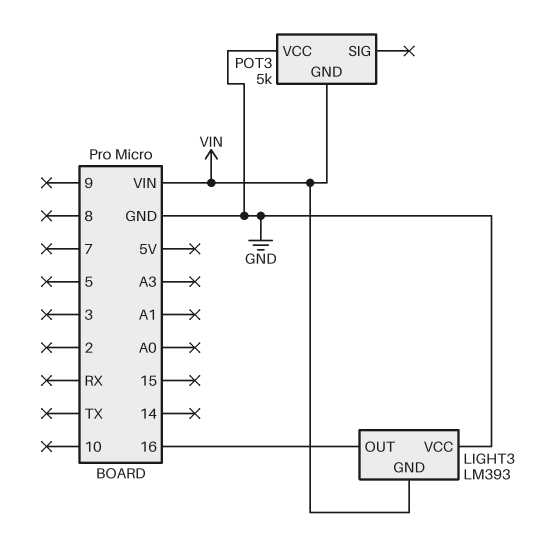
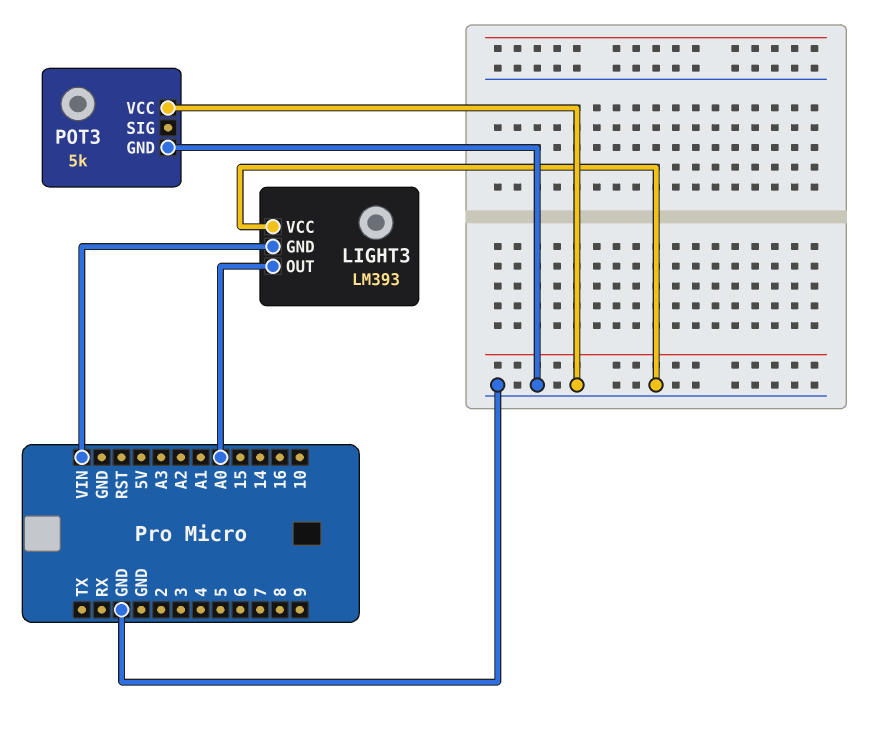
LIGHT3 pin OUT: 16 -> A0
POT3 pin GND: VIN -> GND

